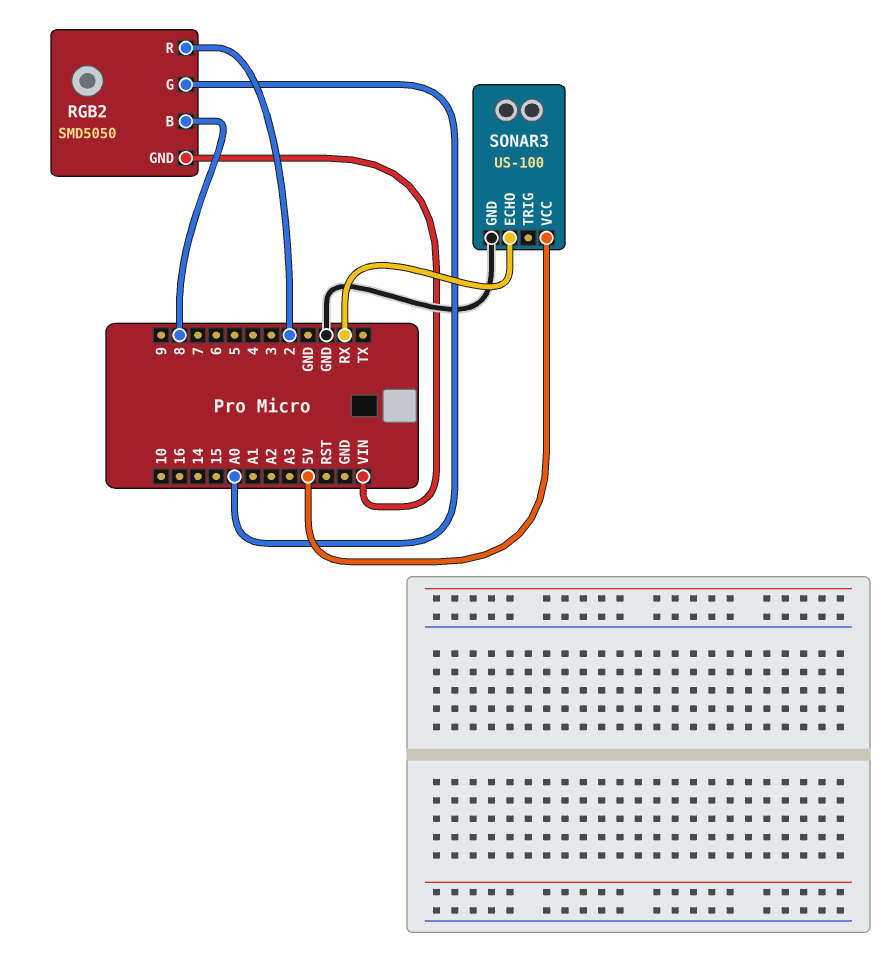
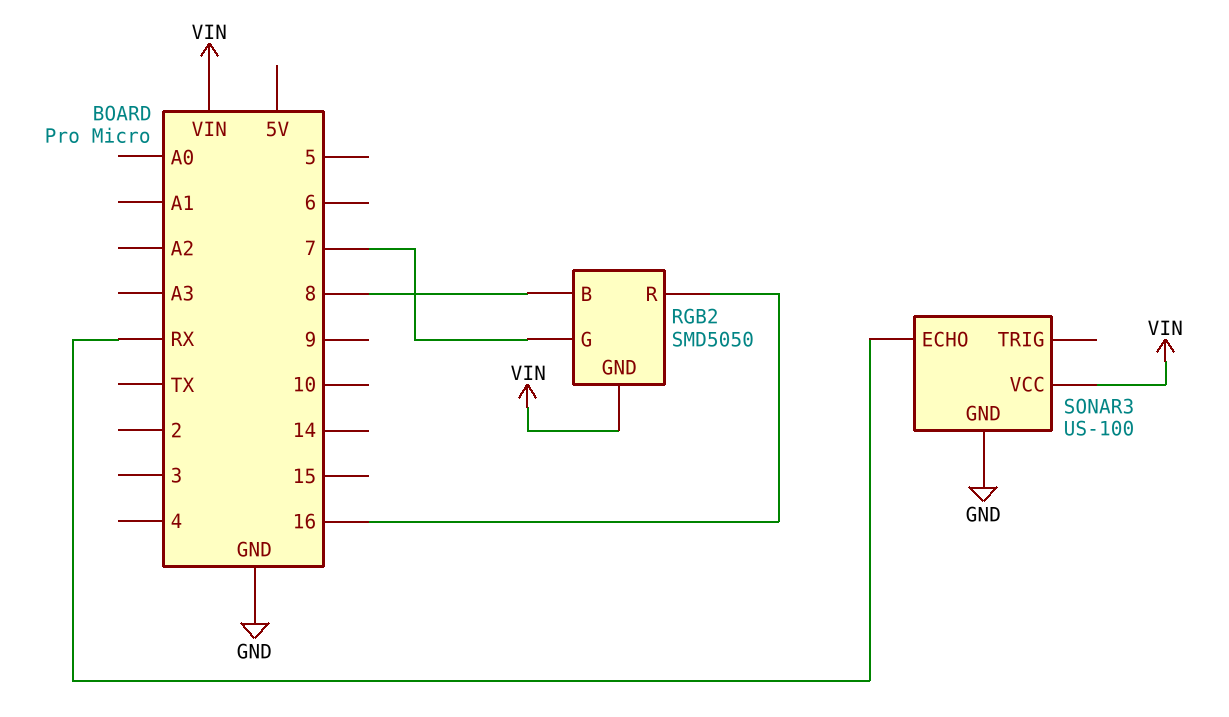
RGB2 pin G: A0 -> 7
RGB2 pin R: 2 -> 16
SONAR3 pin VCC: 5V -> VIN

